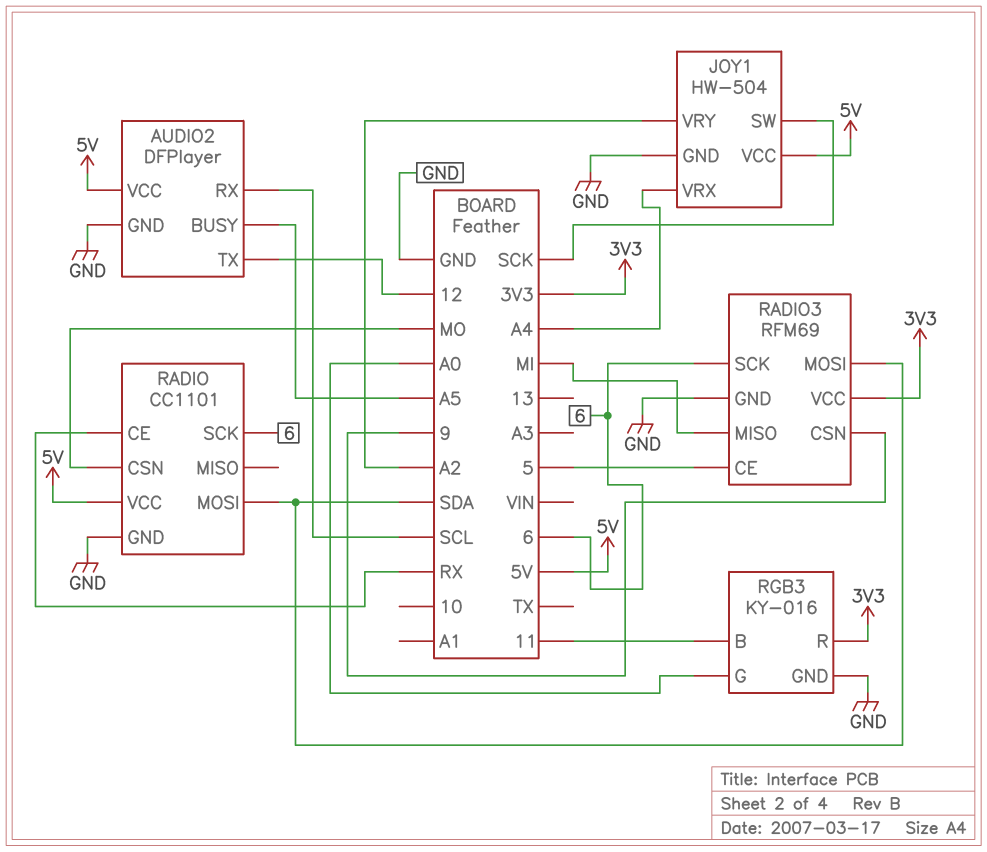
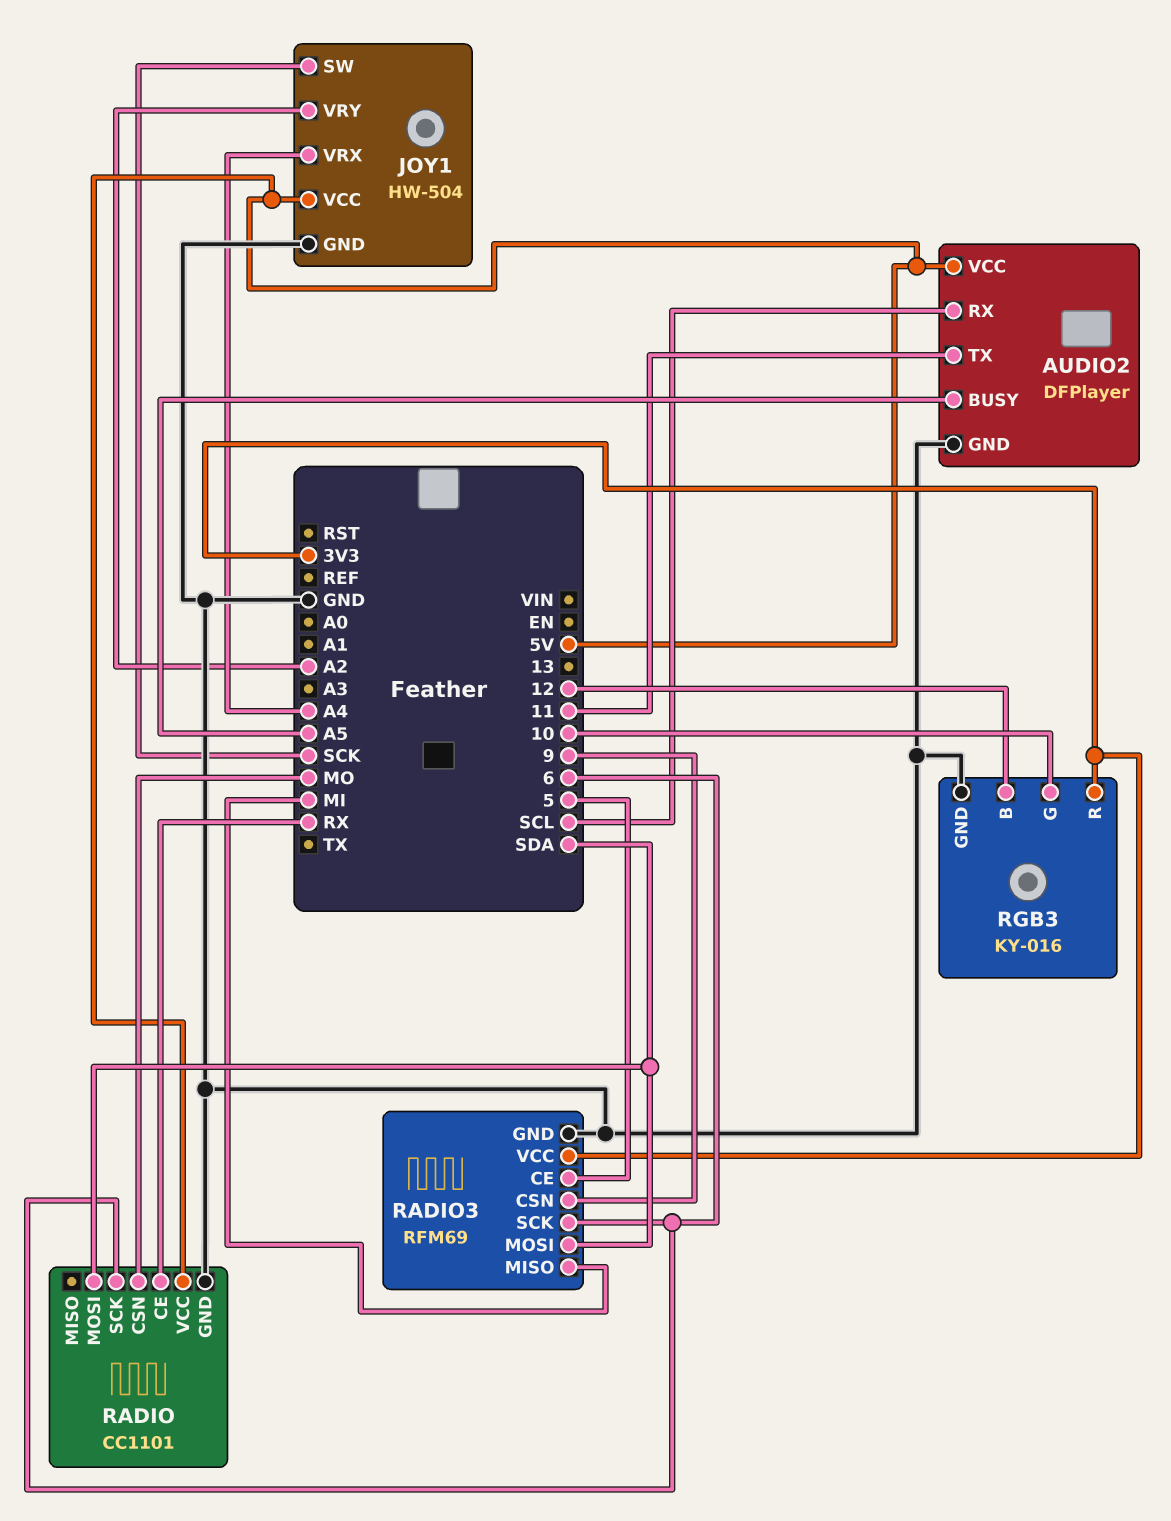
AUDIO2 pin TX: 12 -> 11
RGB3 pin B: 11 -> 12
RGB3 pin G: A0 -> 10

